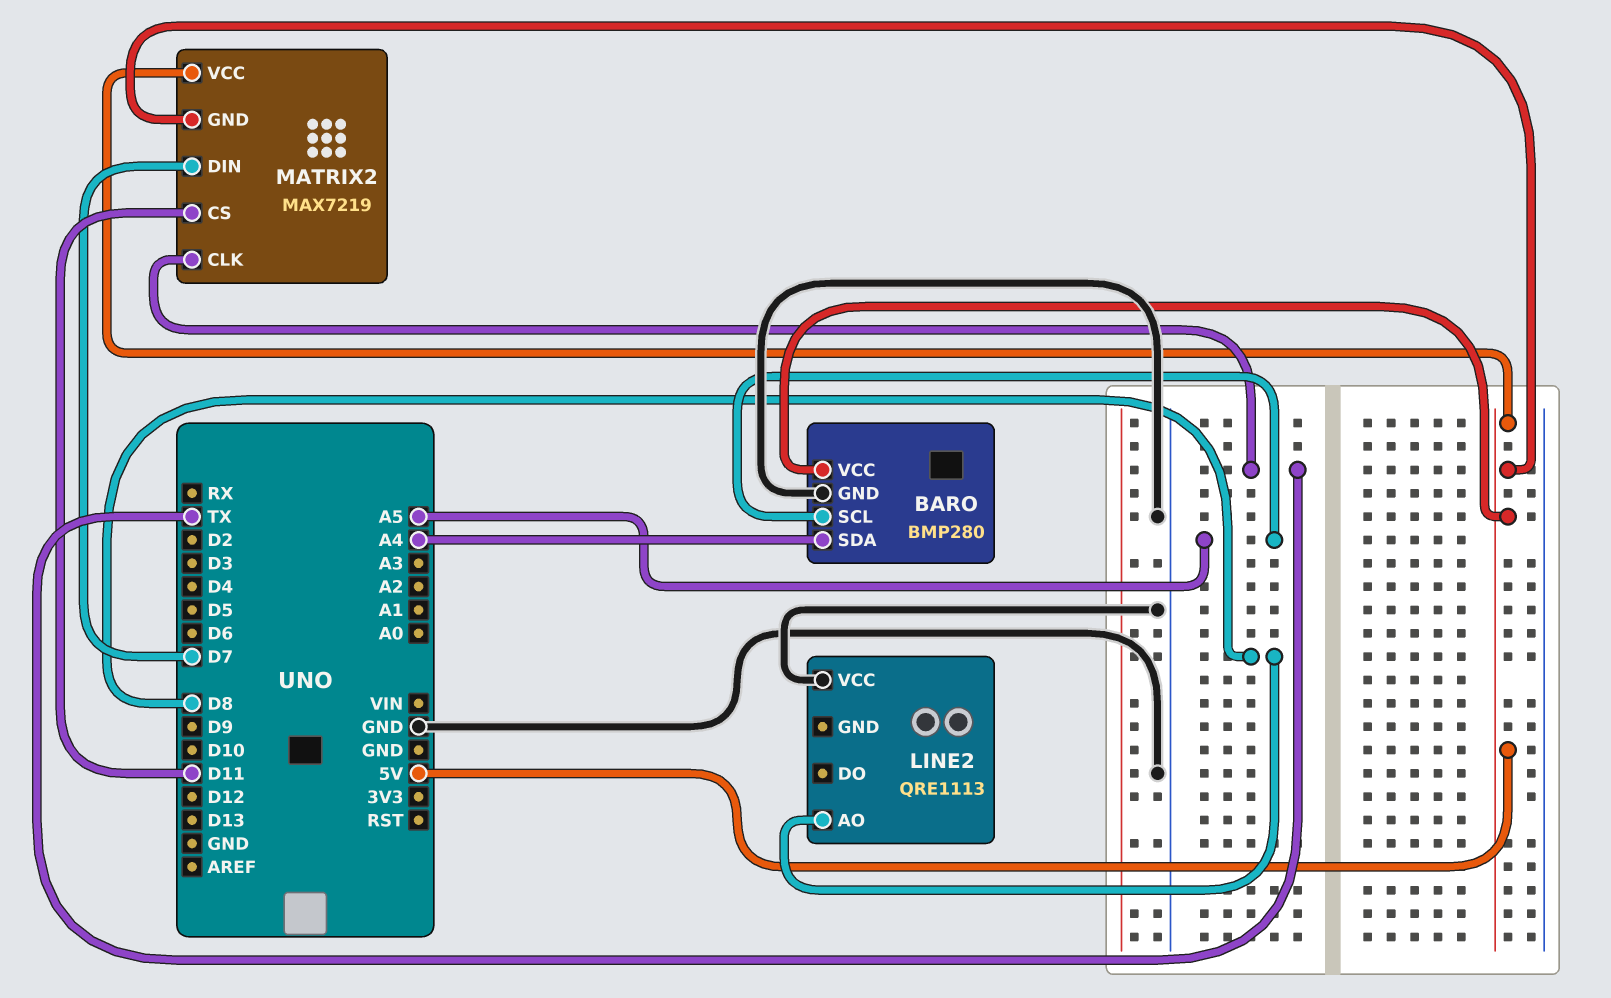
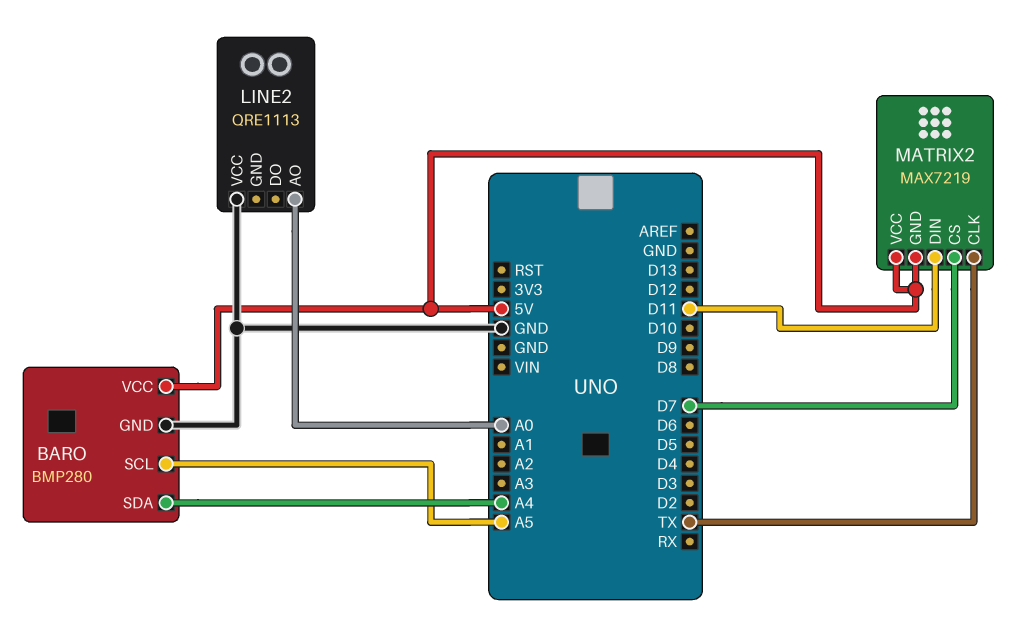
LINE2 pin AO: D8 -> A0
MATRIX2 pin CS: D11 -> D7
MATRIX2 pin DIN: D7 -> D11

